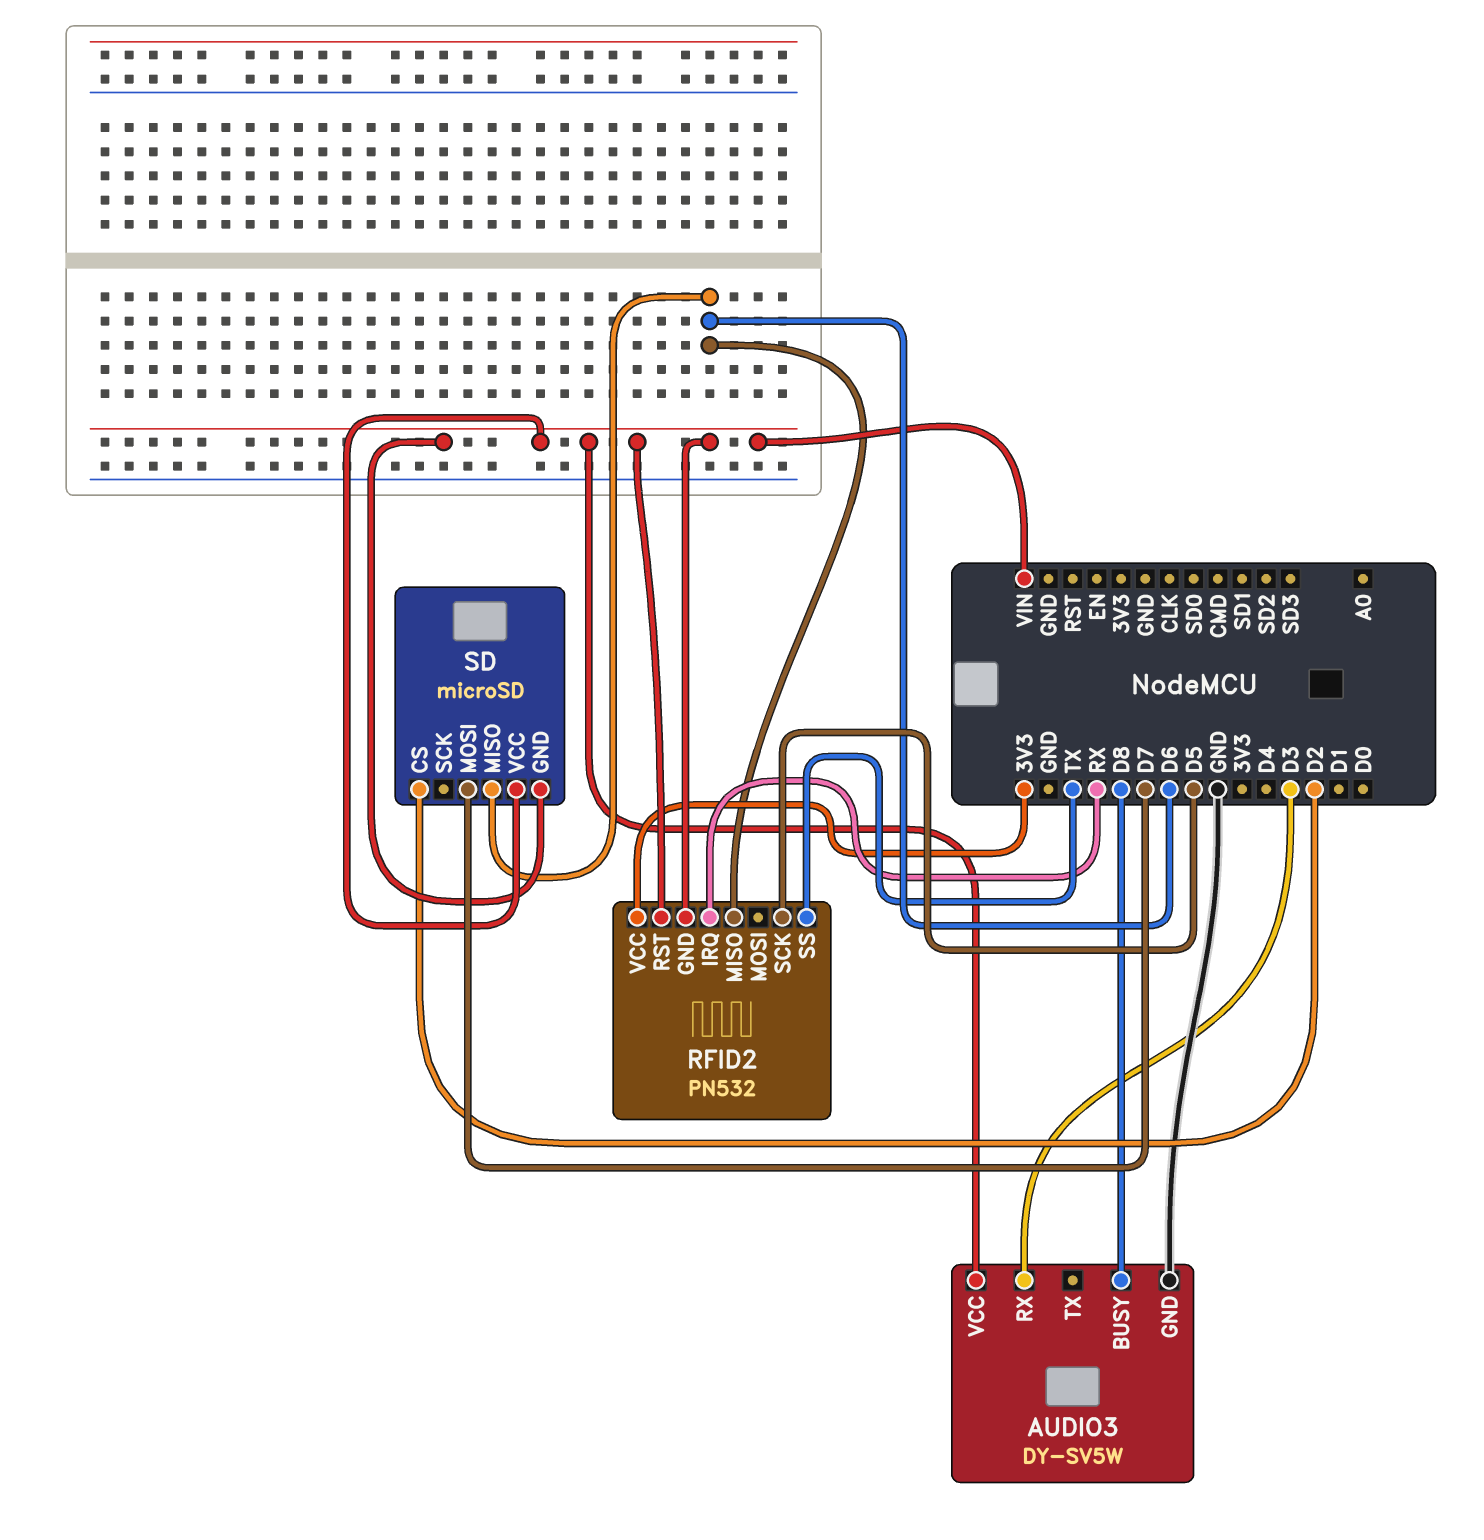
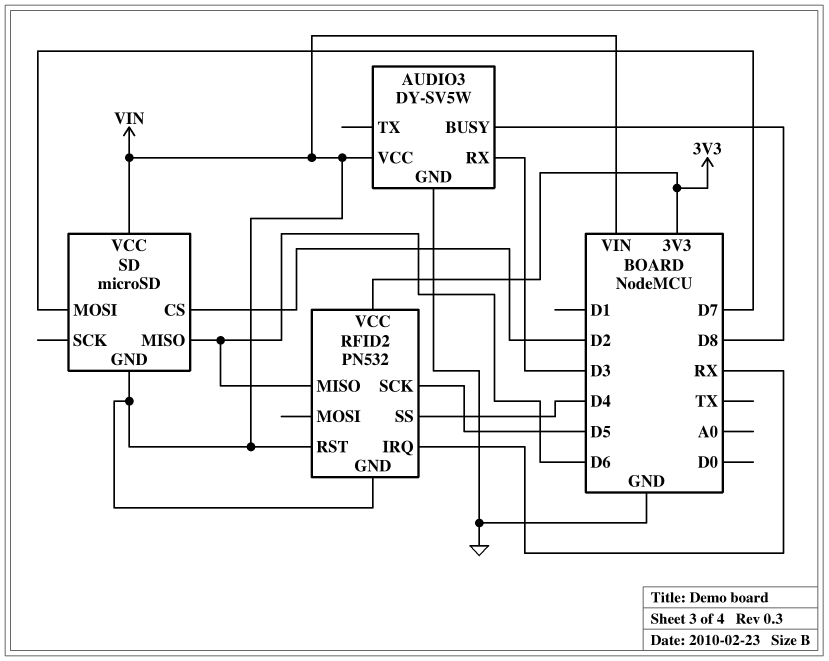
RFID2 pin SS: TX -> D4

